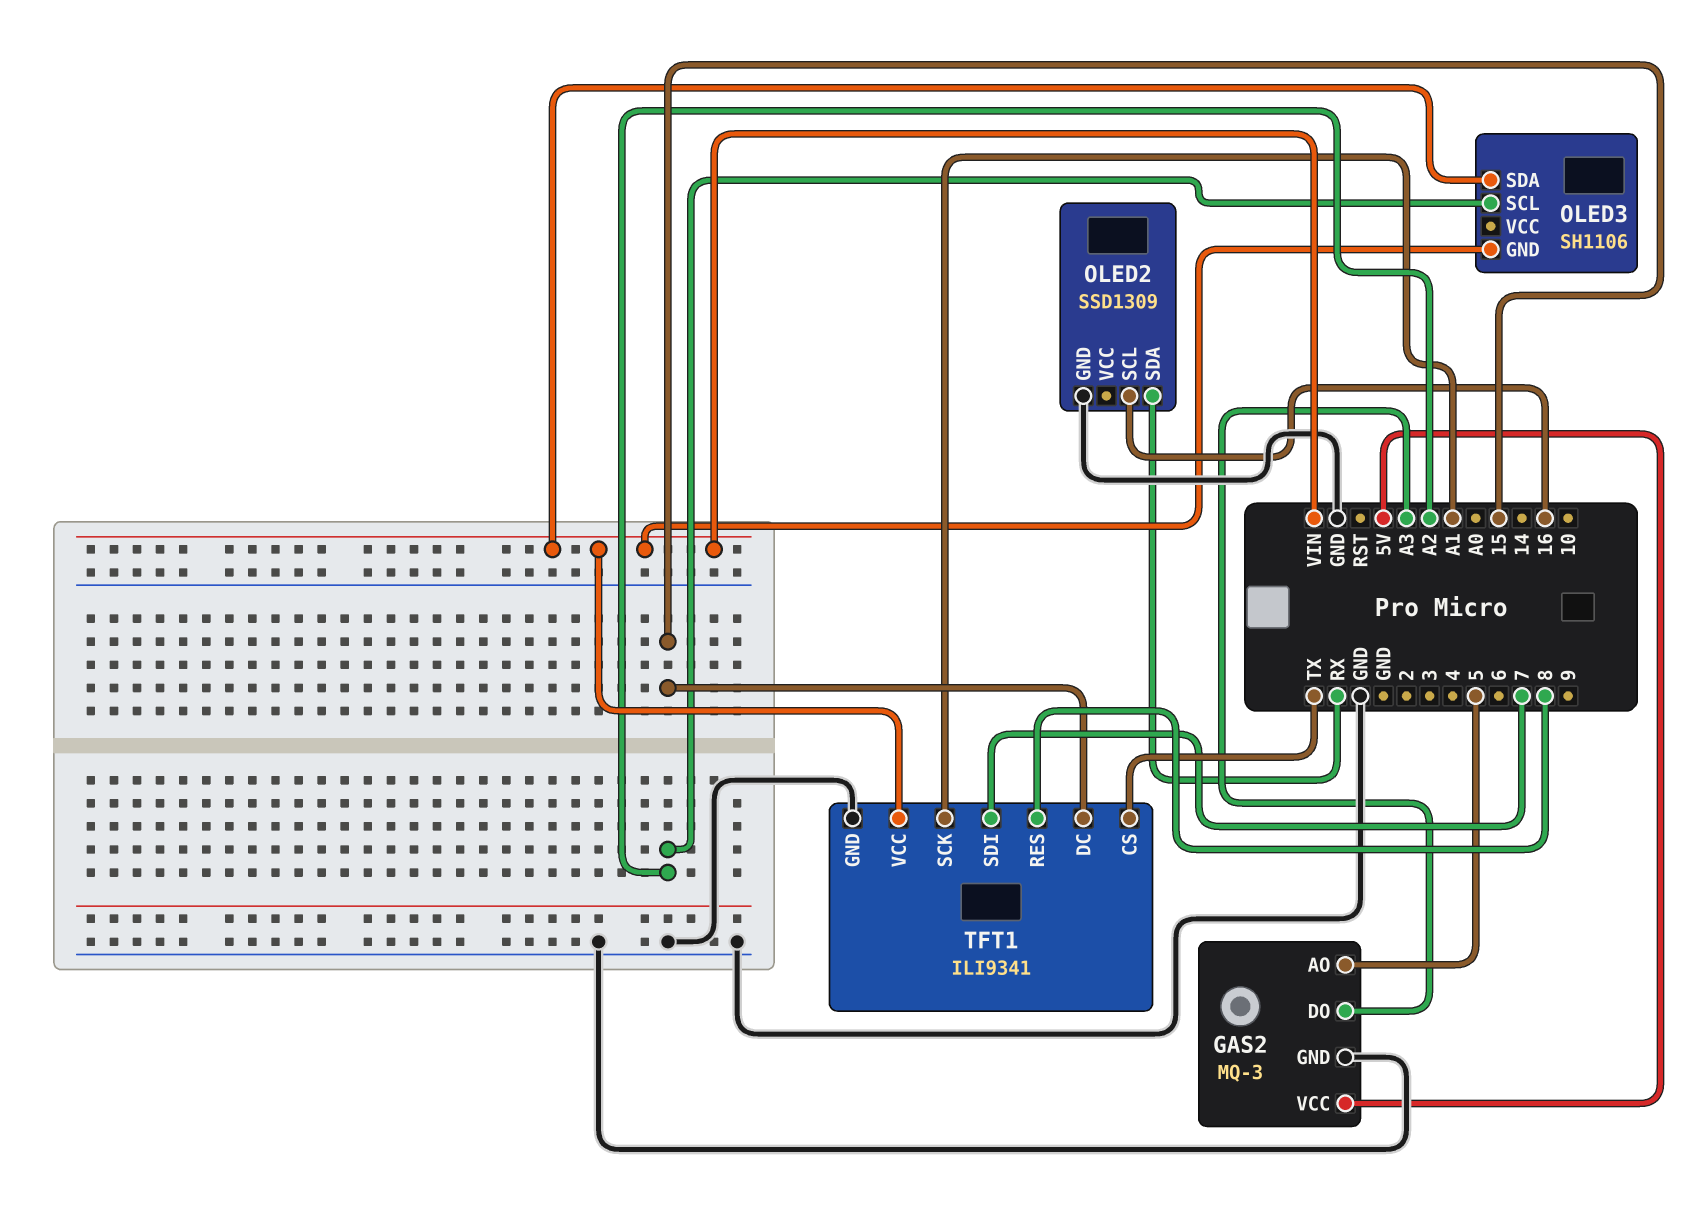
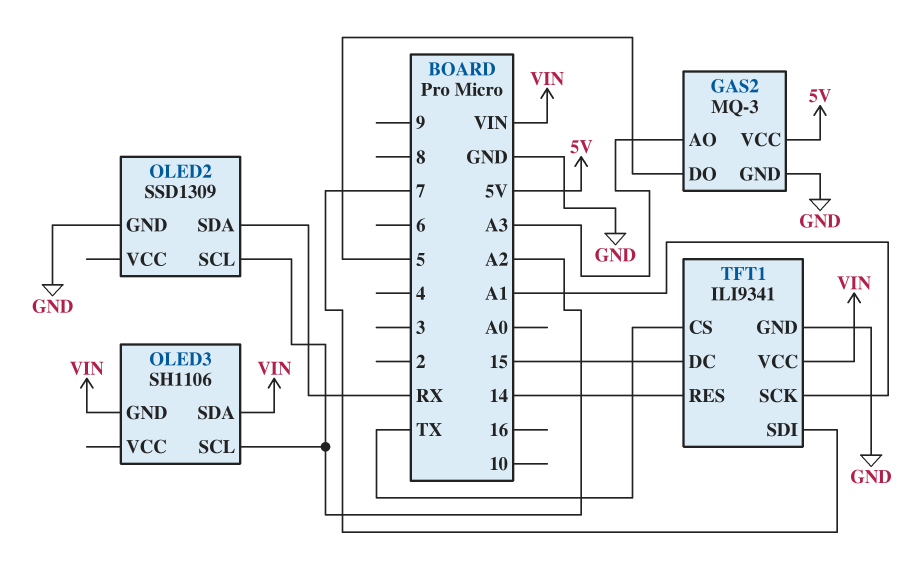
GAS2 pin AO: 5 -> A3
GAS2 pin DO: A3 -> 5
OLED2 pin SCL: 16 -> A2
TFT1 pin RES: 8 -> 14

